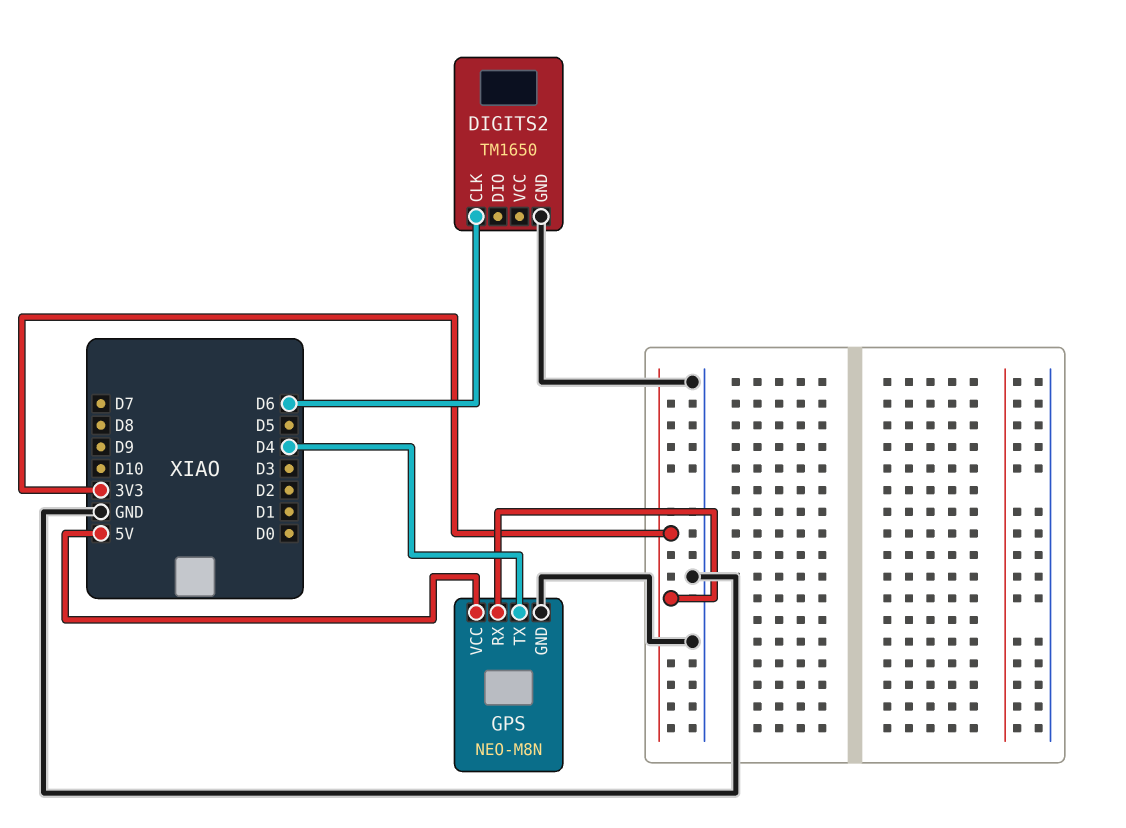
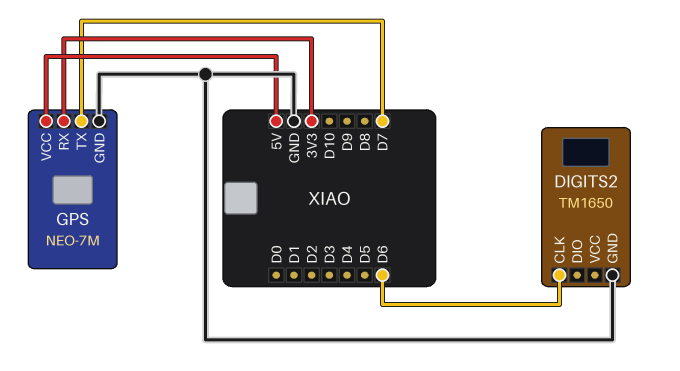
GPS: NEO-M8N -> NEO-7M
GPS pin TX: D4 -> D7

